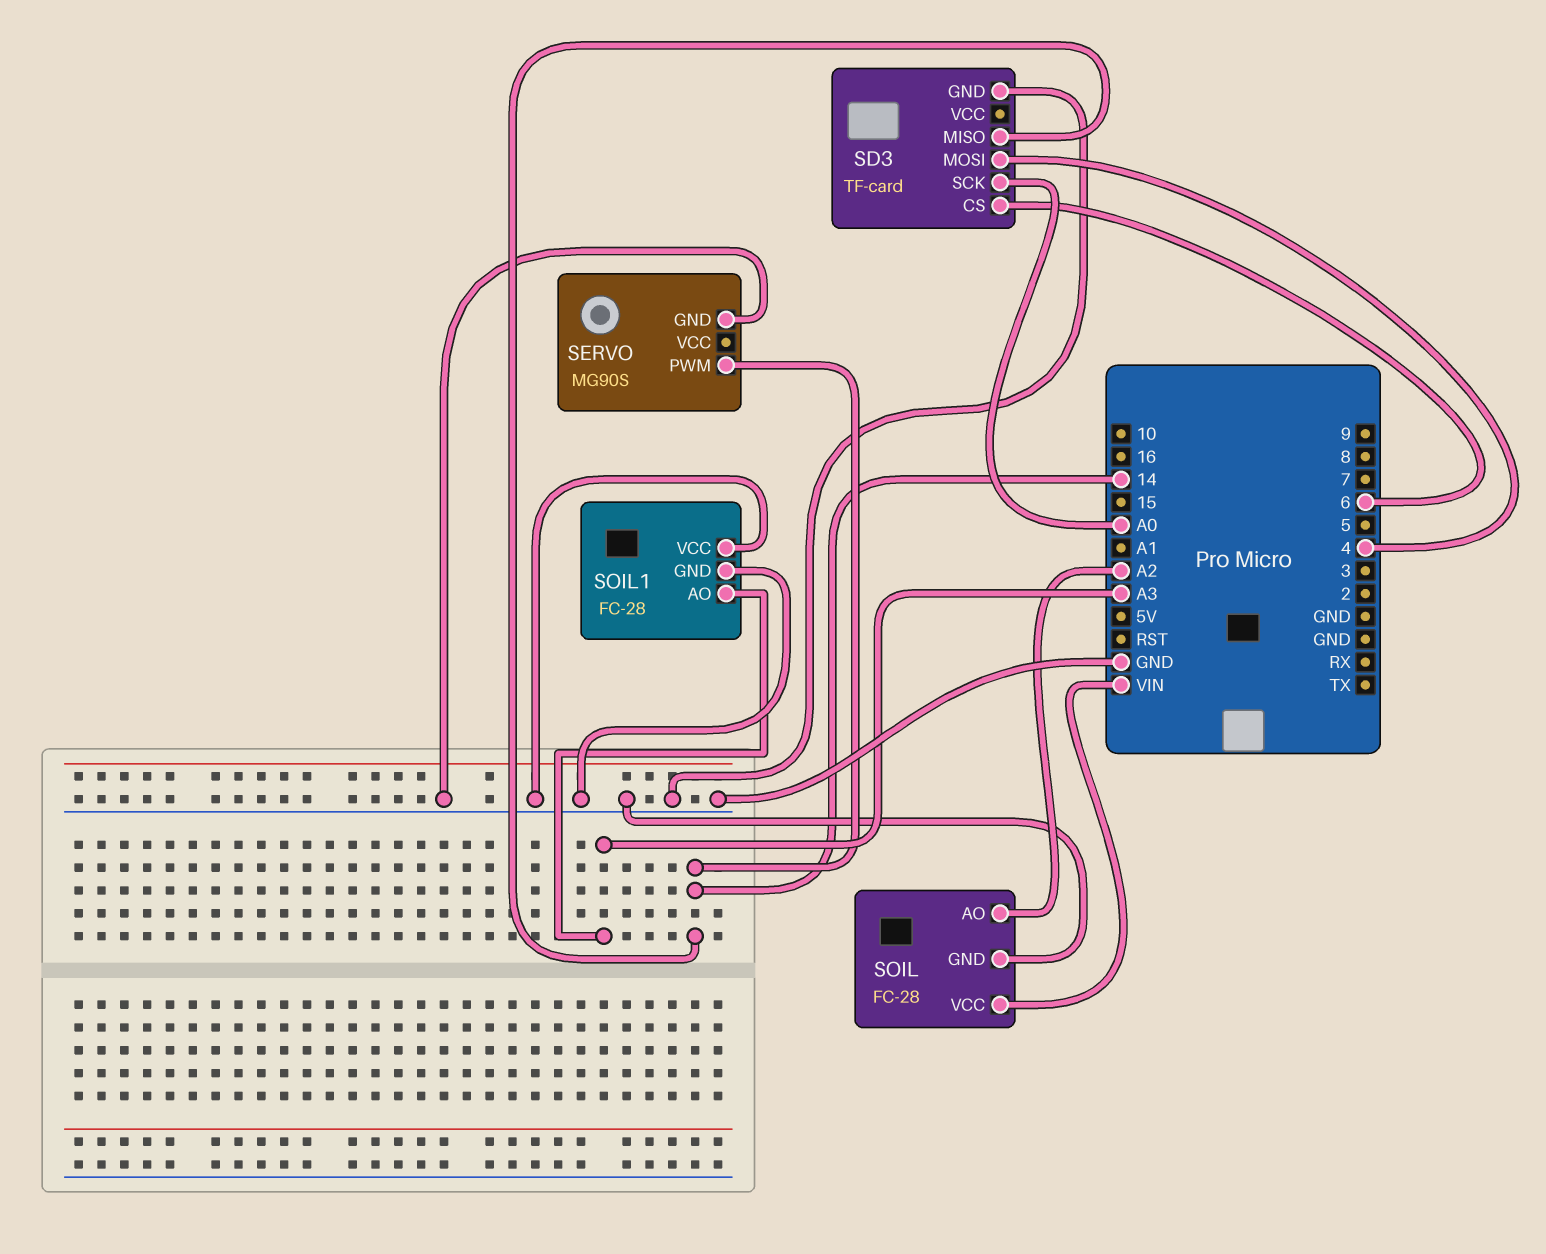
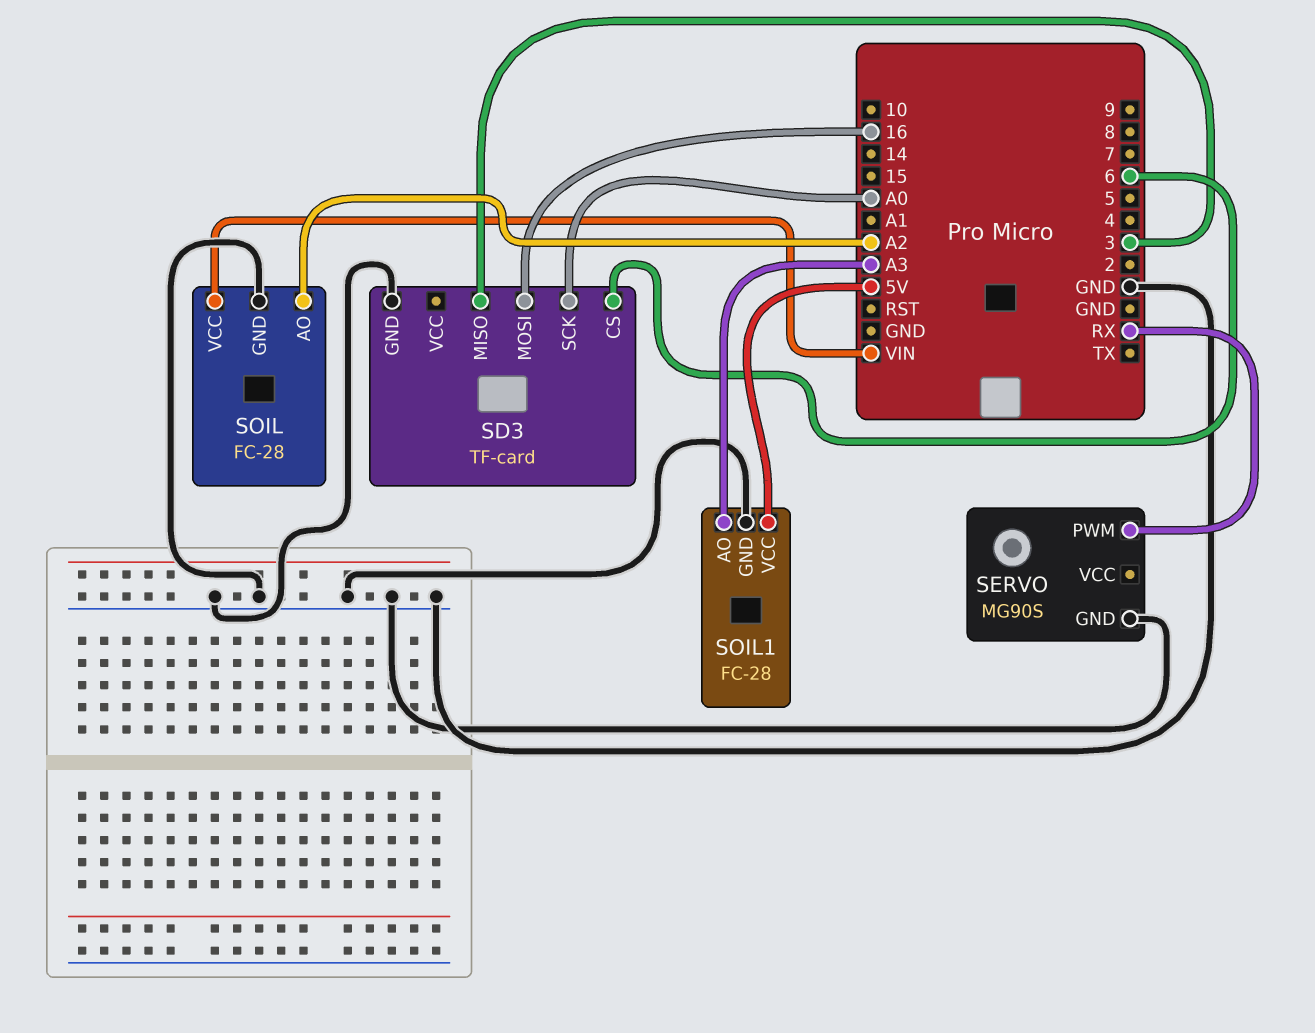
SD3 pin MISO: 14 -> 3
SD3 pin MOSI: 4 -> 16
SERVO pin PWM: 14 -> RX
SOIL1 pin VCC: GND -> 5V

